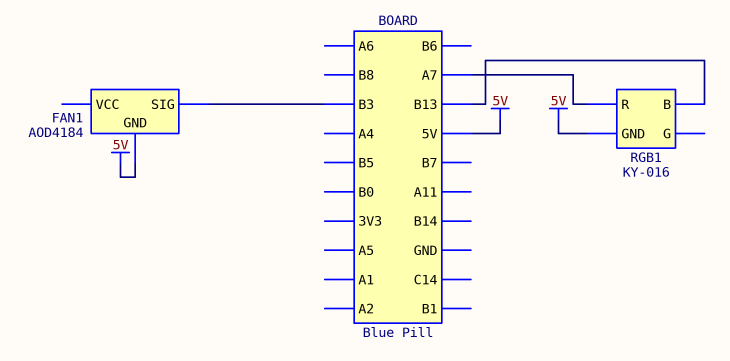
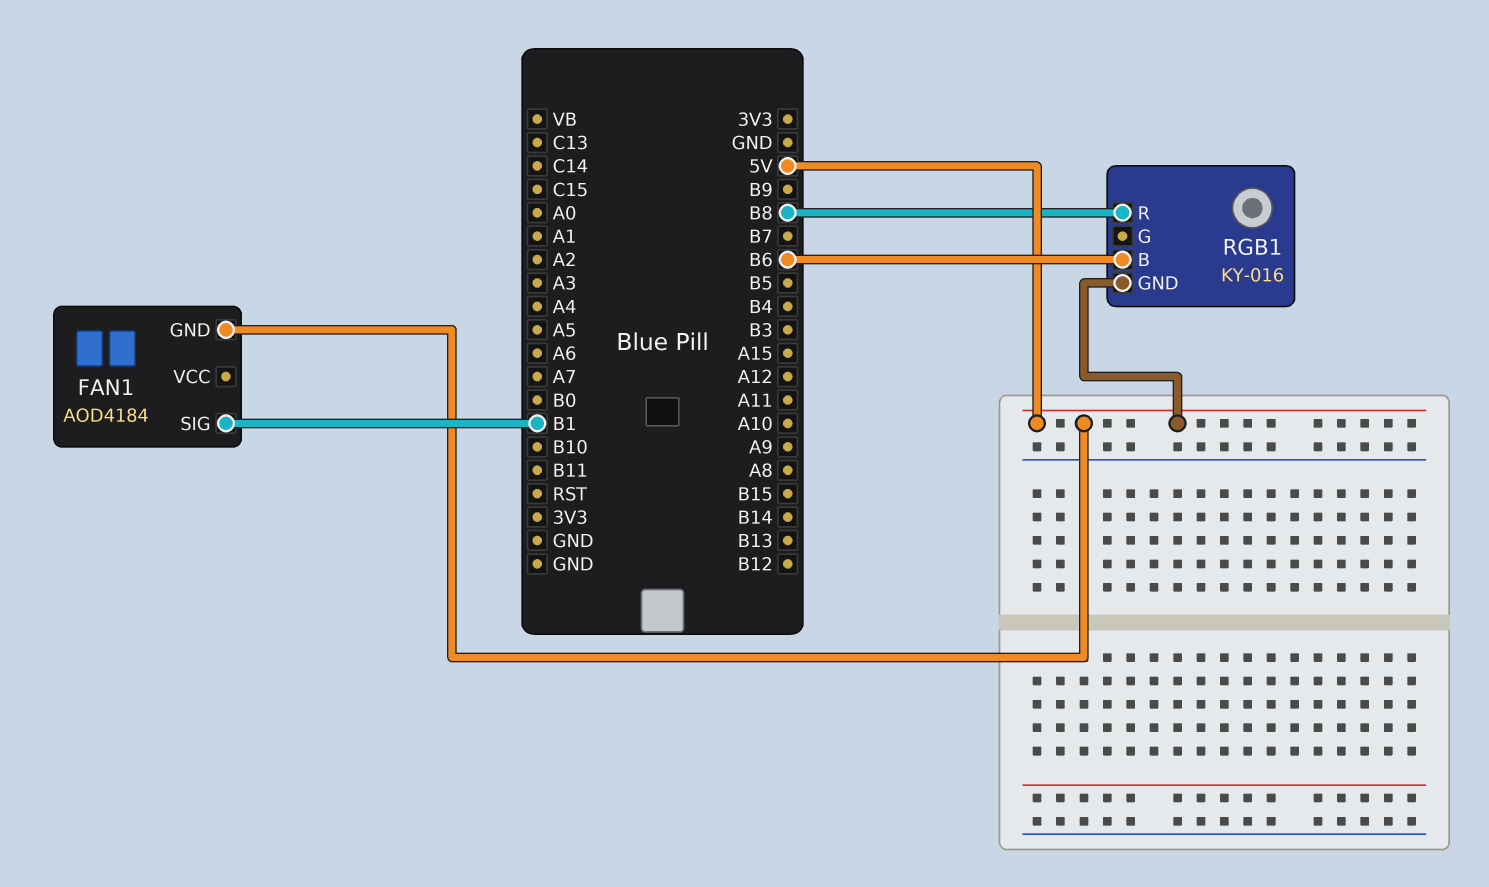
FAN1 pin SIG: B3 -> B1
RGB1 pin B: B13 -> B6
RGB1 pin R: A7 -> B8

